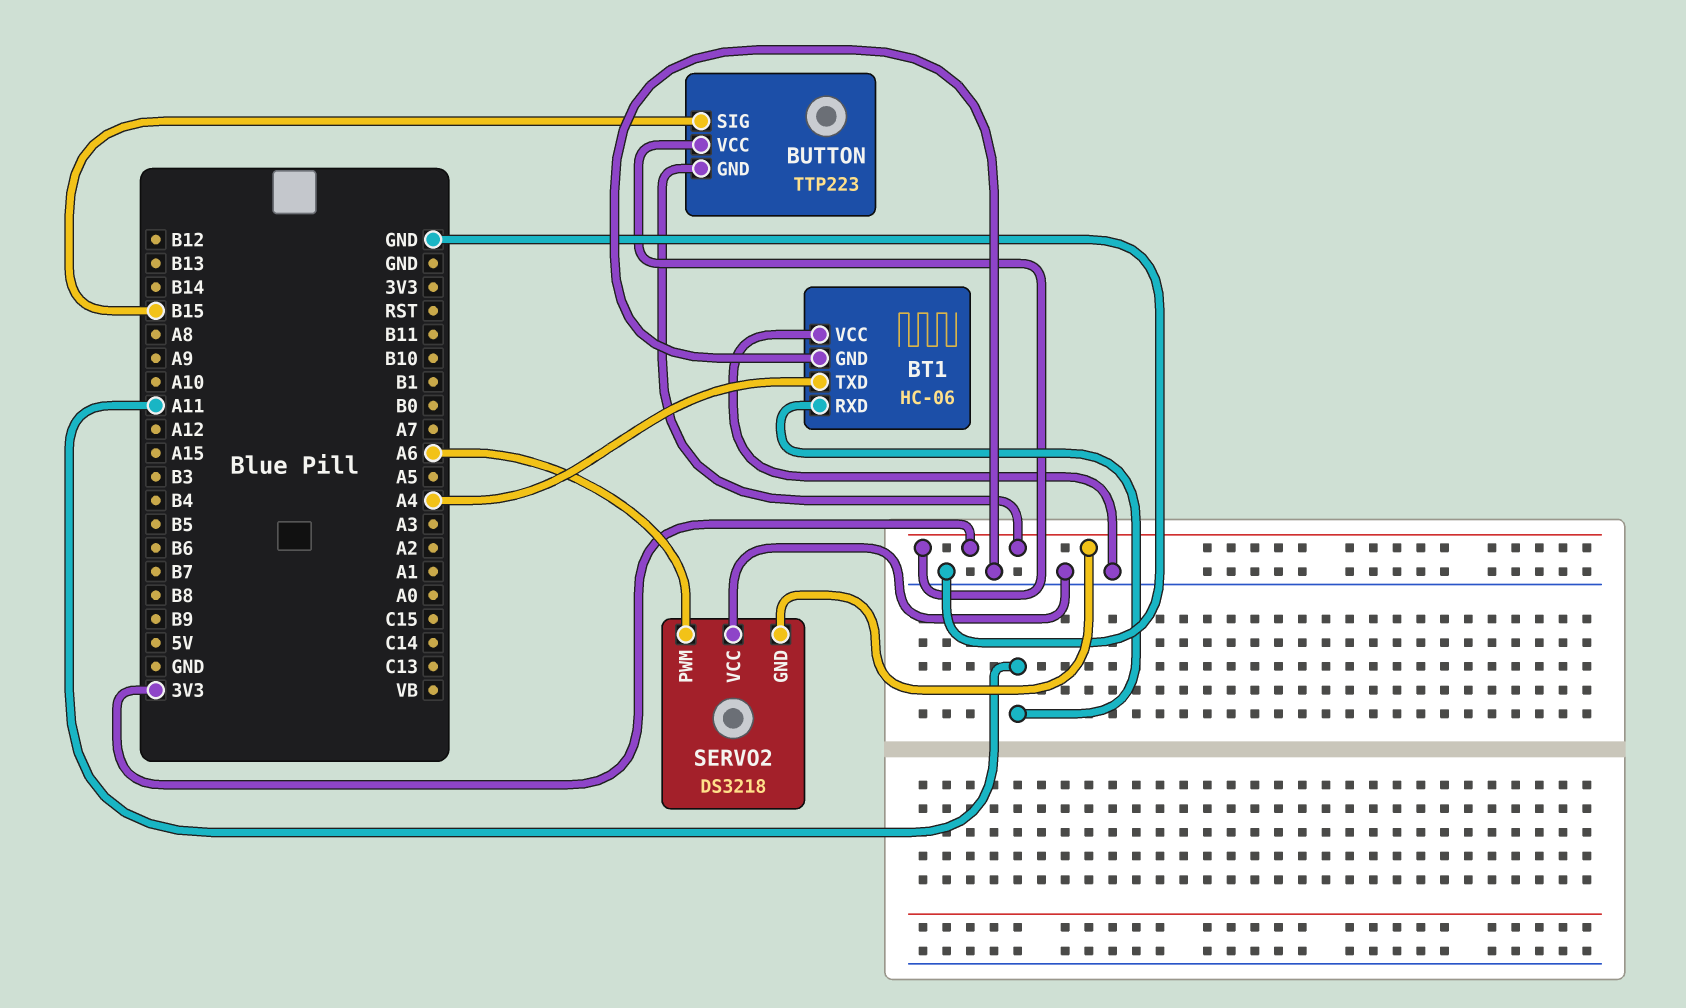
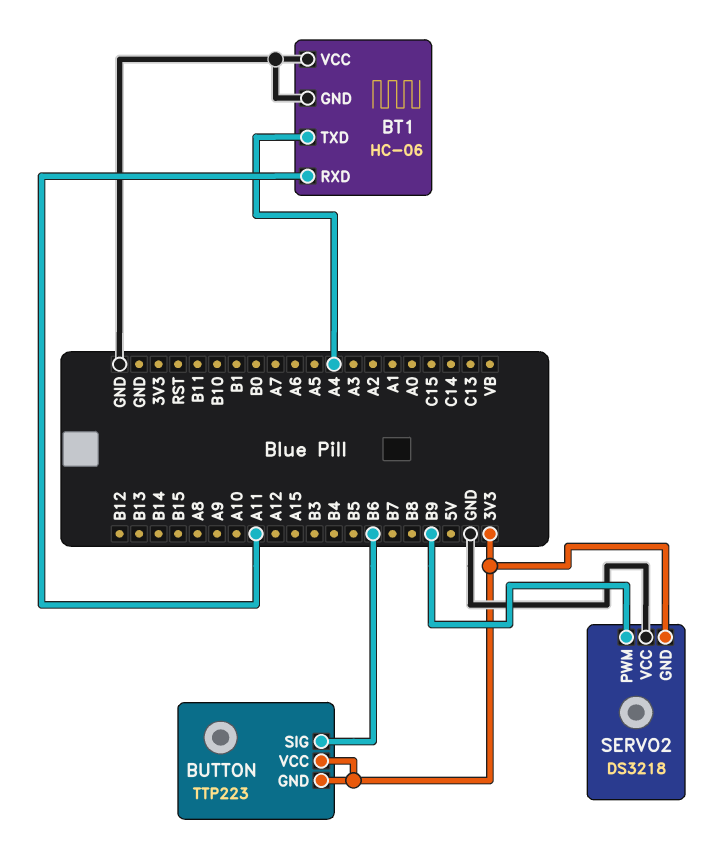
BUTTON pin SIG: B15 -> B6
SERVO2 pin PWM: A6 -> B9

